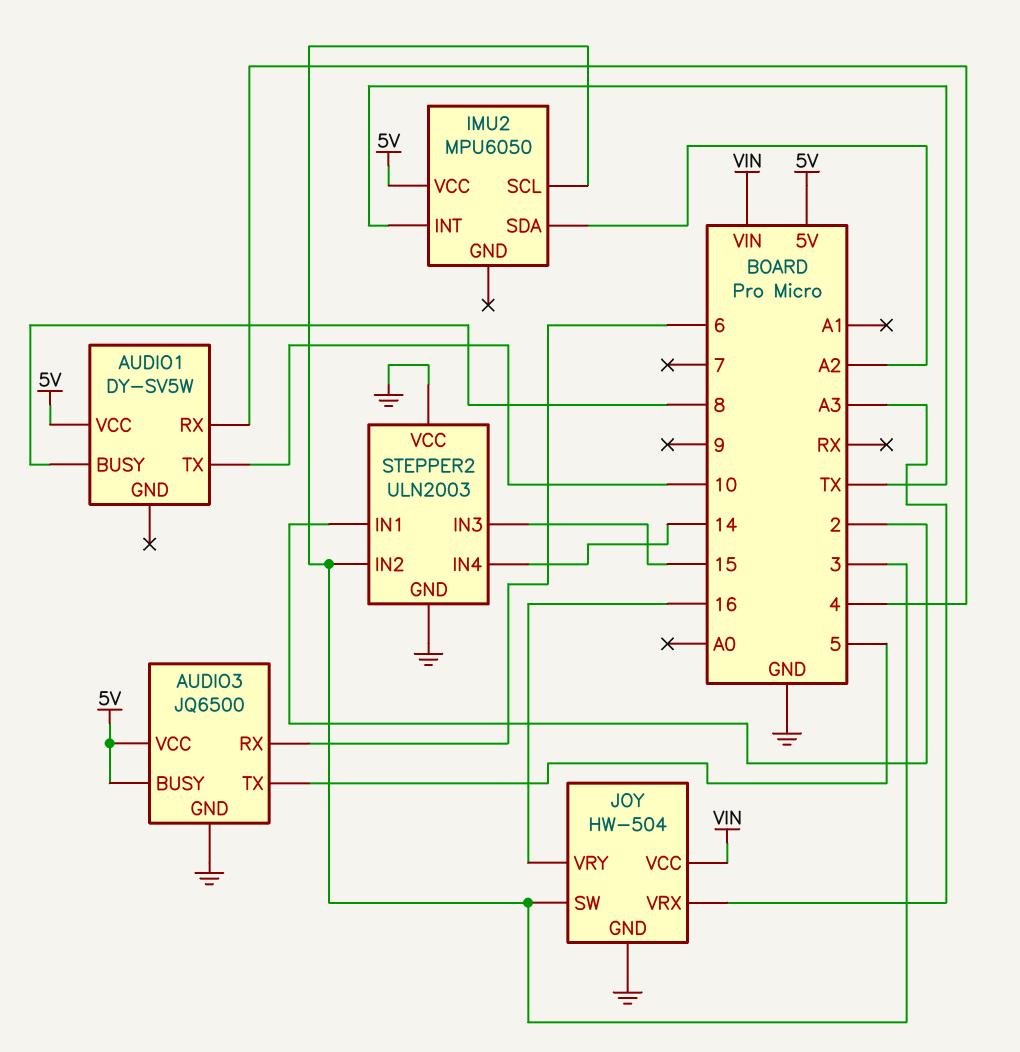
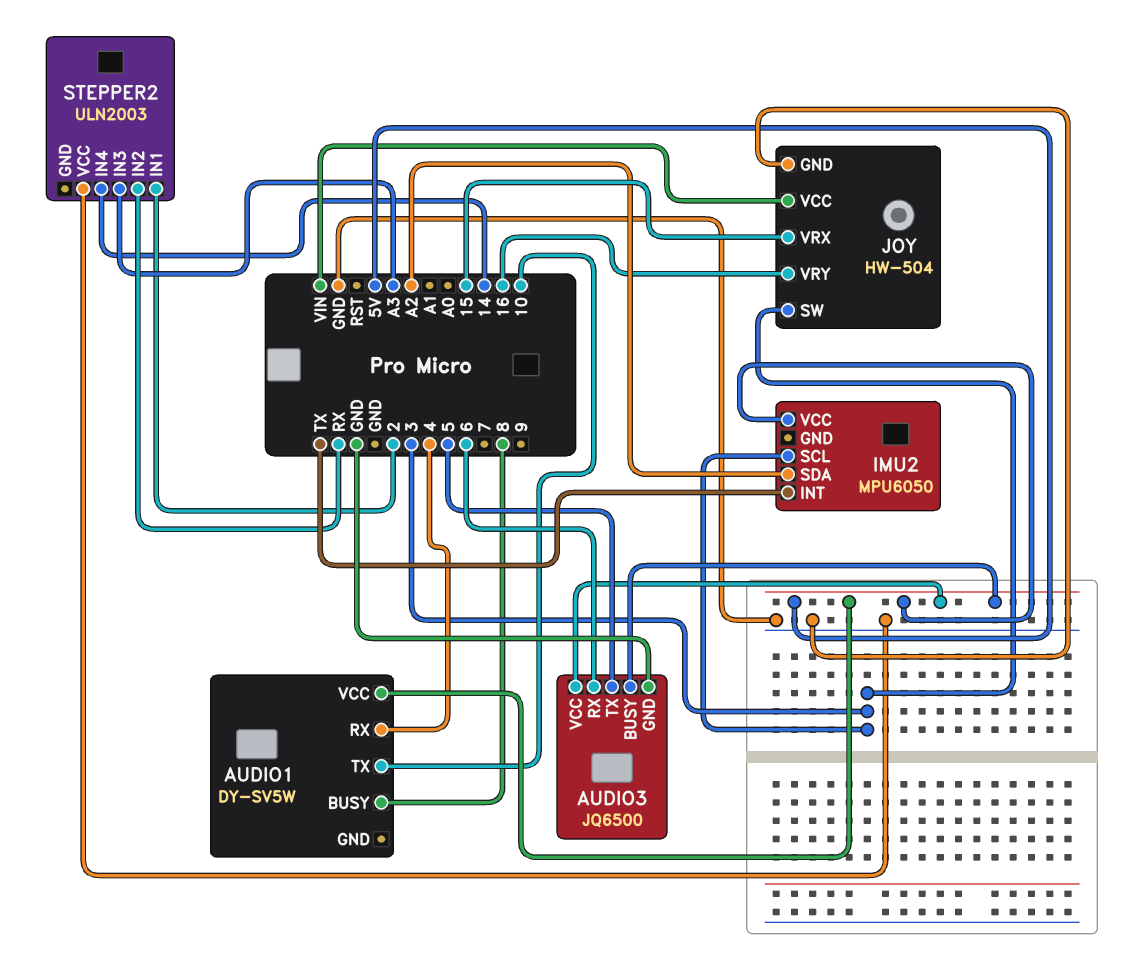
JOY pin VRX: A3 -> 15
STEPPER2 pin GND: GND -> none
STEPPER2 pin IN2: 3 -> RX
STEPPER2 pin IN3: 15 -> A3

